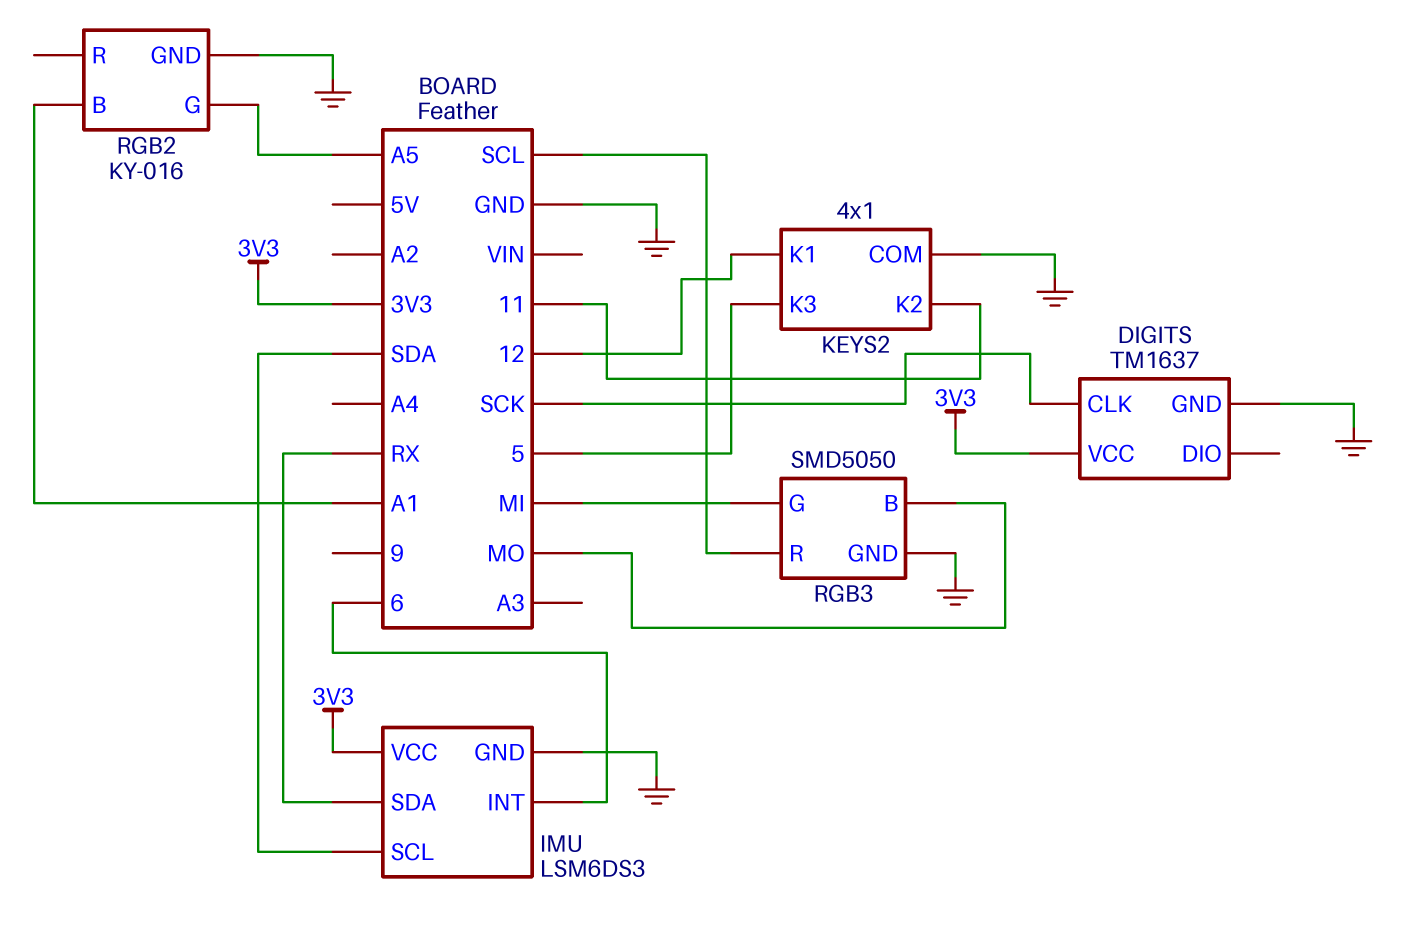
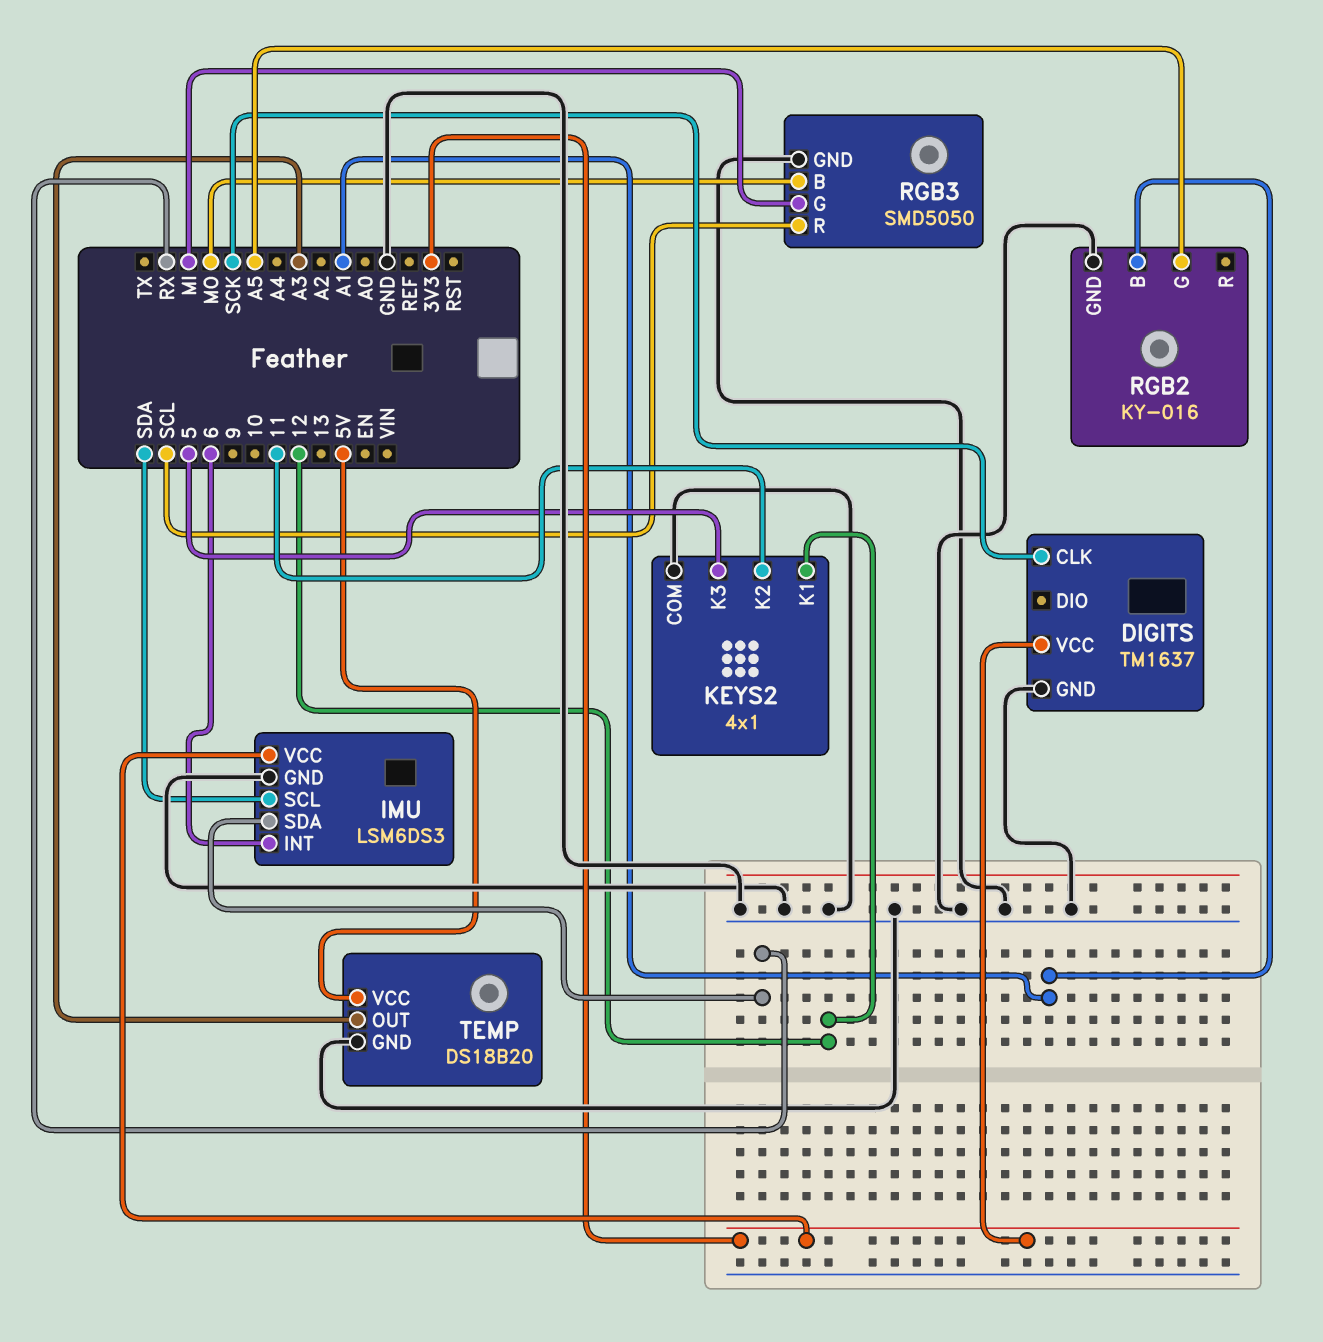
TEMP: none -> DS18B20
TEMP pin GND: none -> GND
TEMP pin OUT: none -> A3
TEMP pin VCC: none -> 5V

